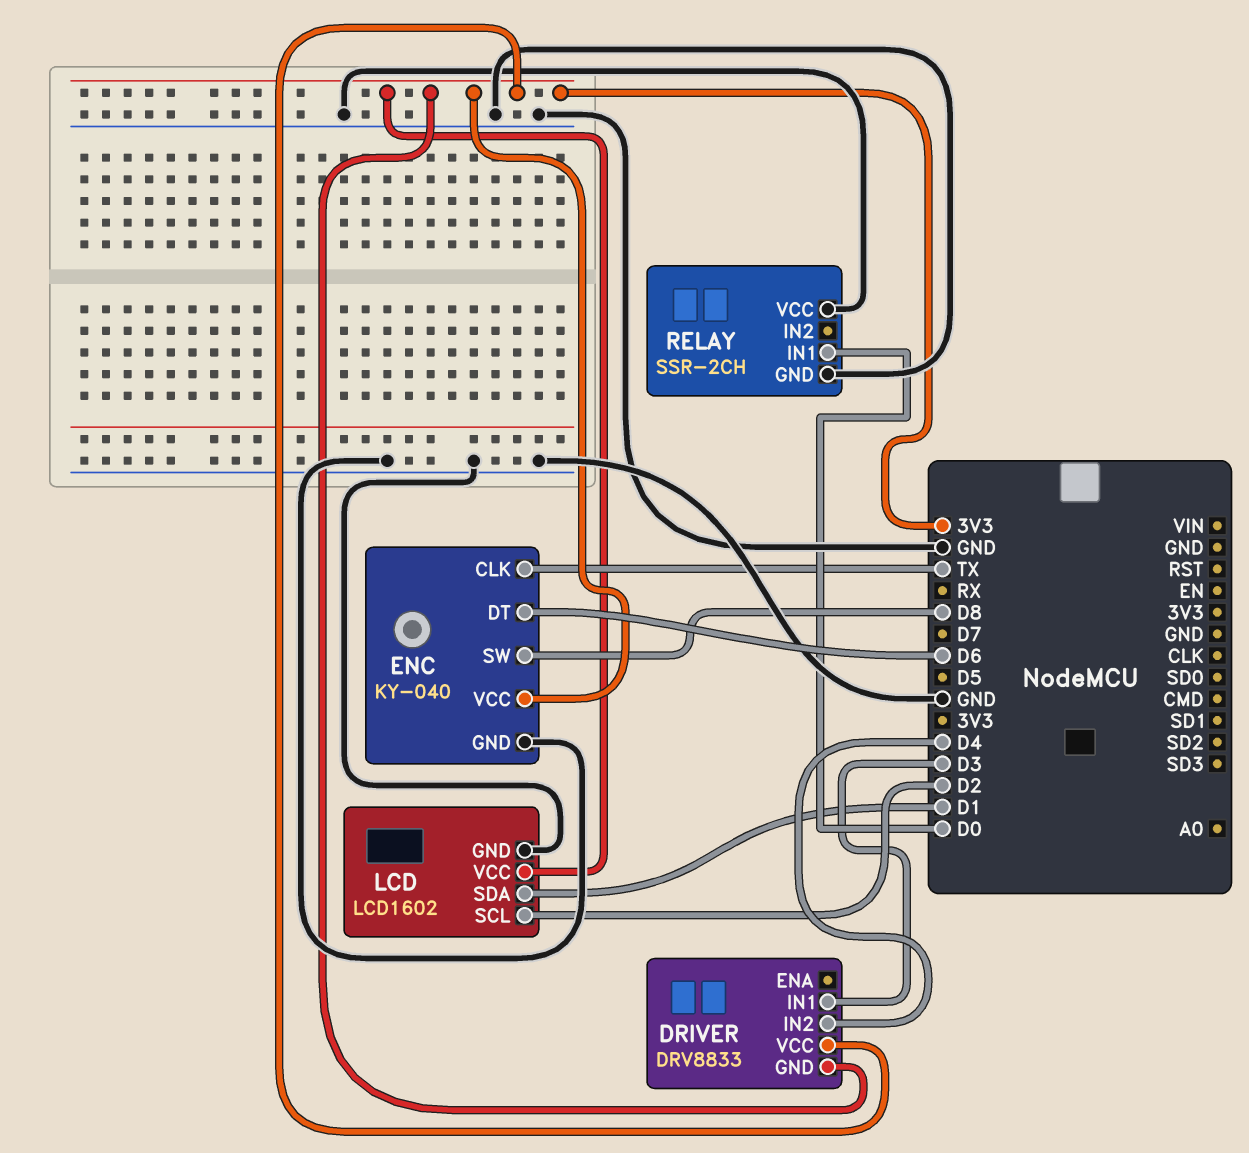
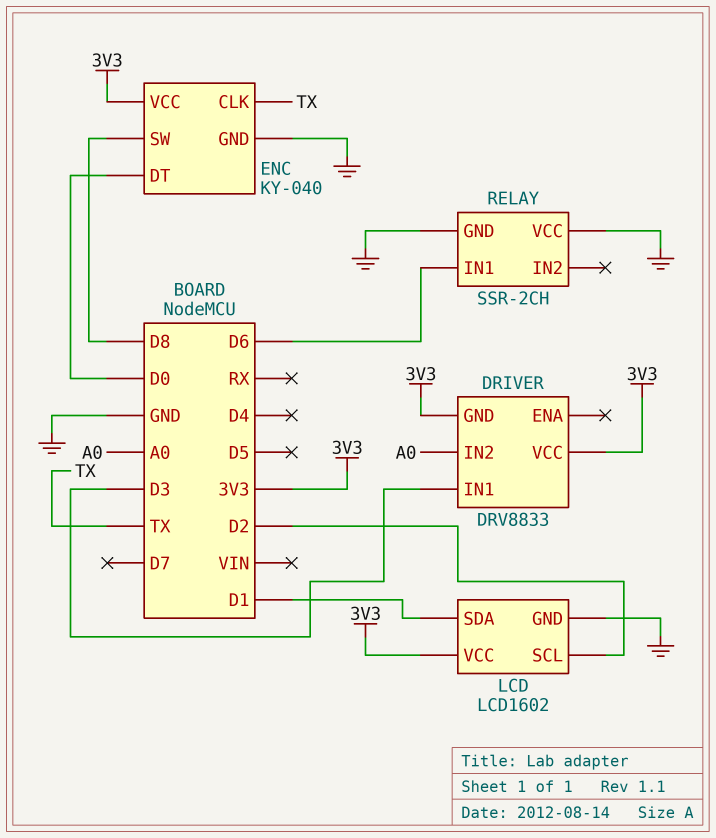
DRIVER pin IN2: D4 -> A0
ENC pin DT: D6 -> D0
RELAY pin IN1: D0 -> D6

